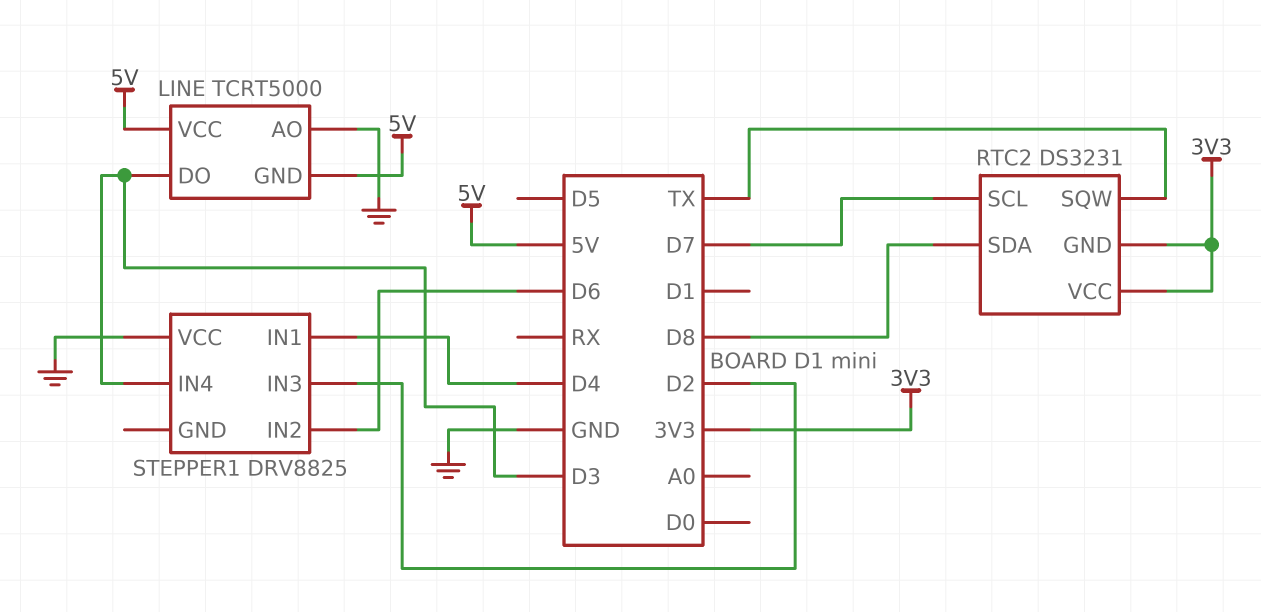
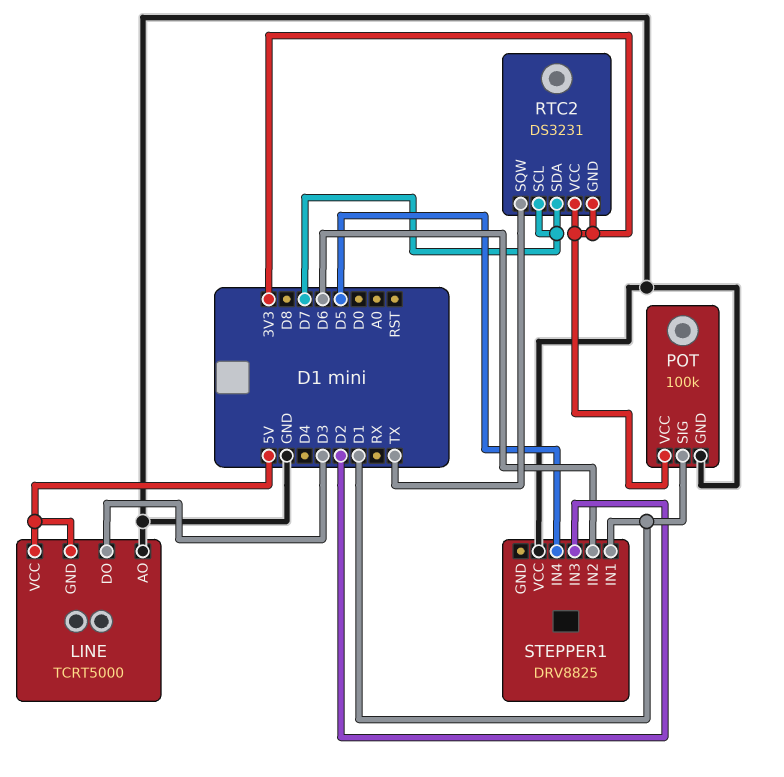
POT: none -> 100k
POT pin GND: none -> GND
POT pin SIG: none -> D1
POT pin VCC: none -> 3V3
RTC2 pin SDA: D8 -> D7
STEPPER1 pin IN1: D4 -> D1
STEPPER1 pin IN4: D3 -> D5

